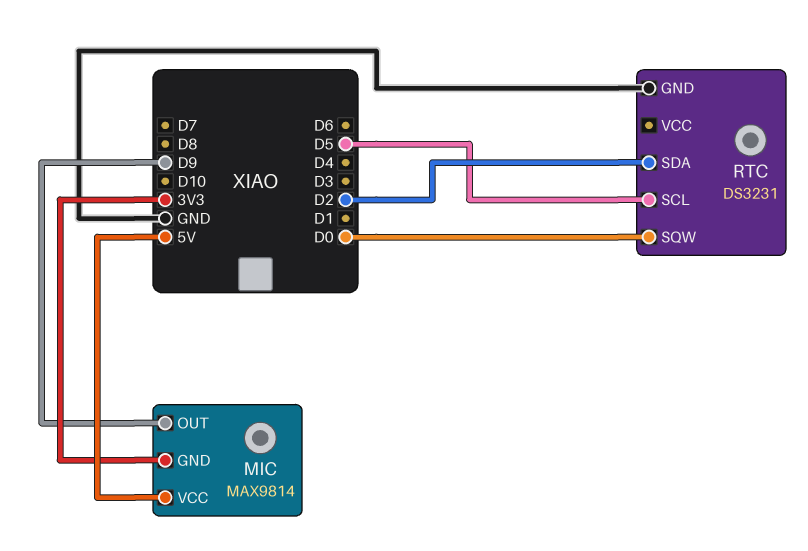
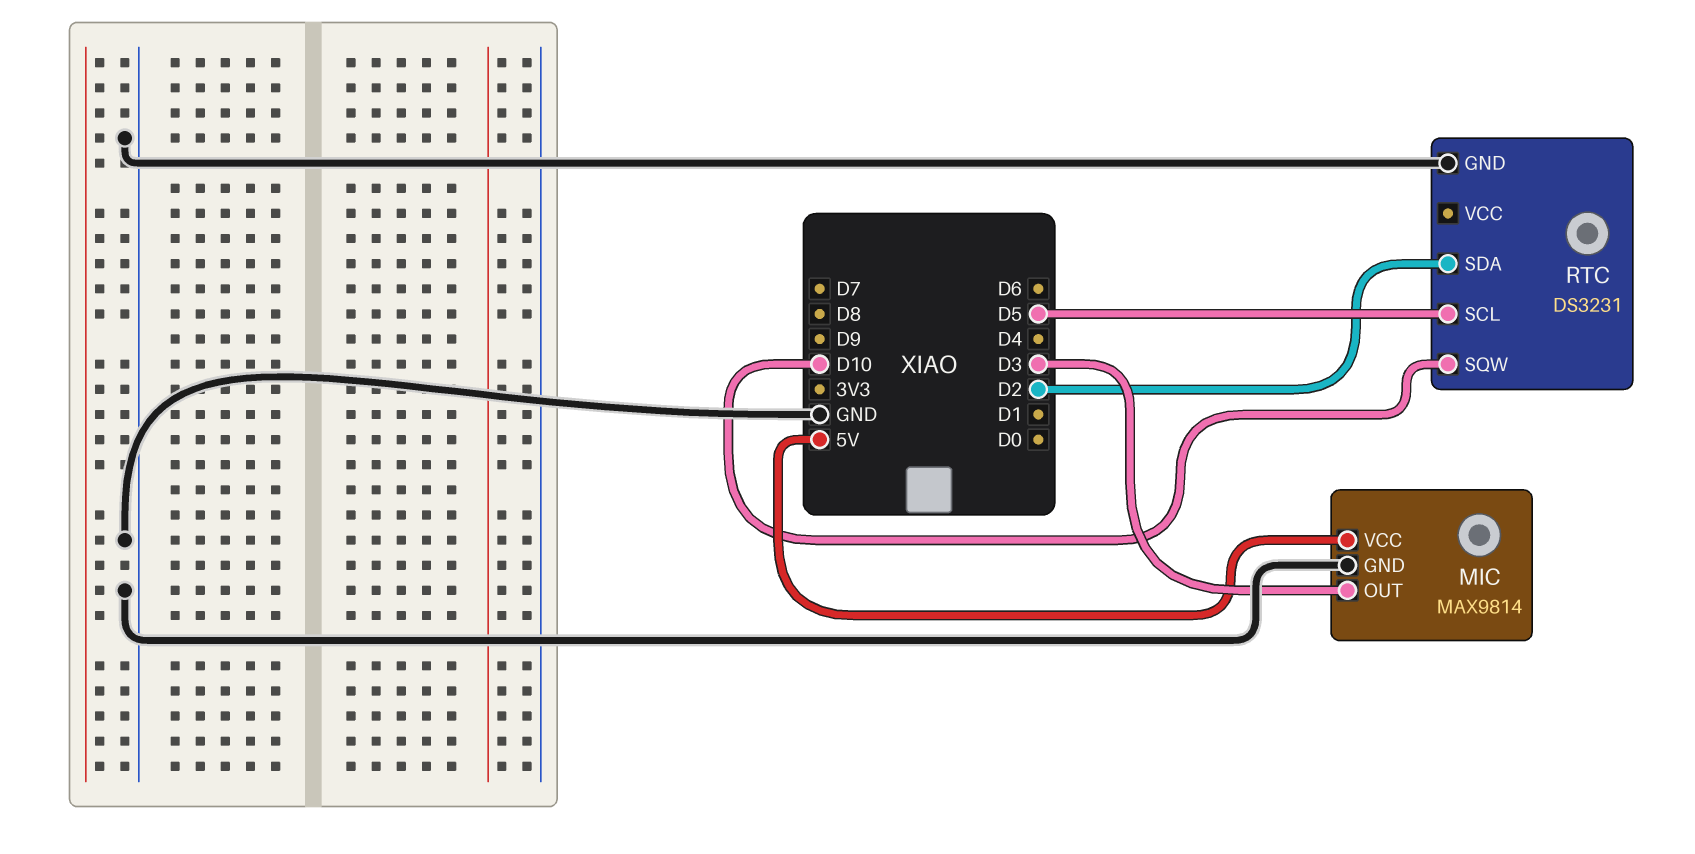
MIC pin GND: 3V3 -> GND
MIC pin OUT: D9 -> D3
RTC pin SQW: D0 -> D10

